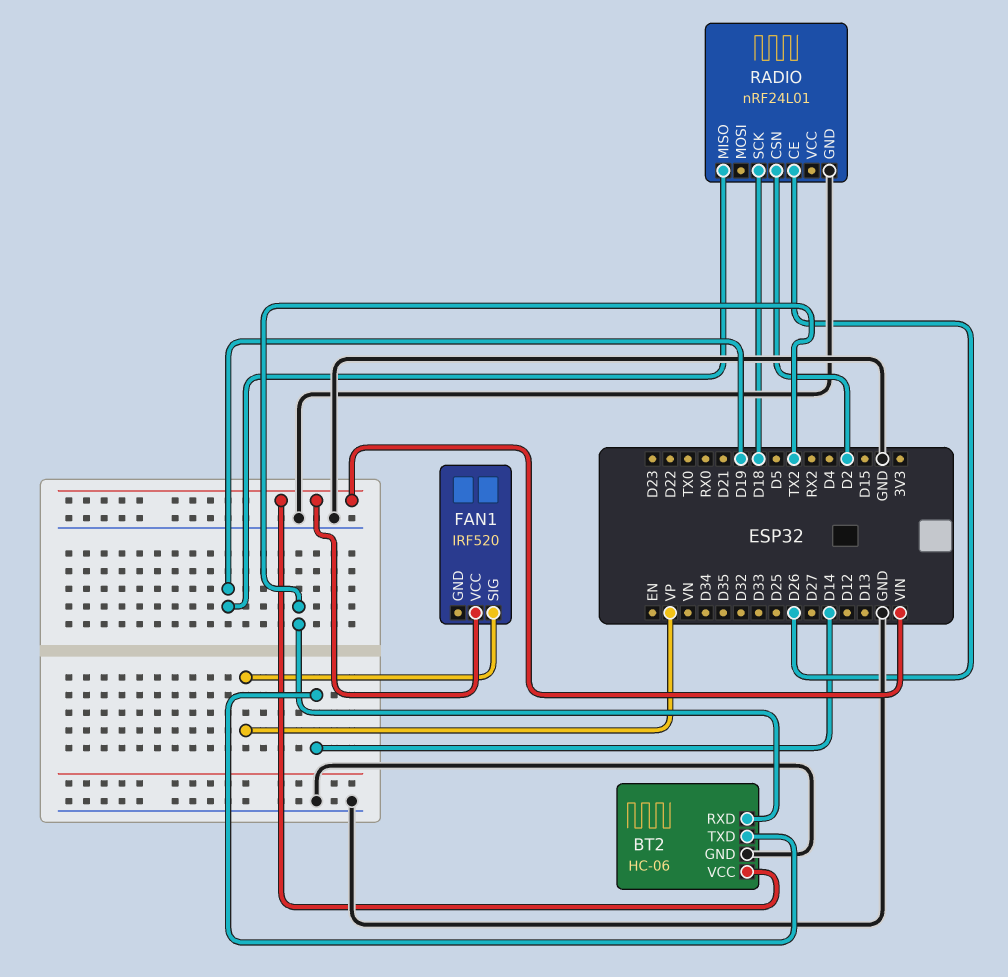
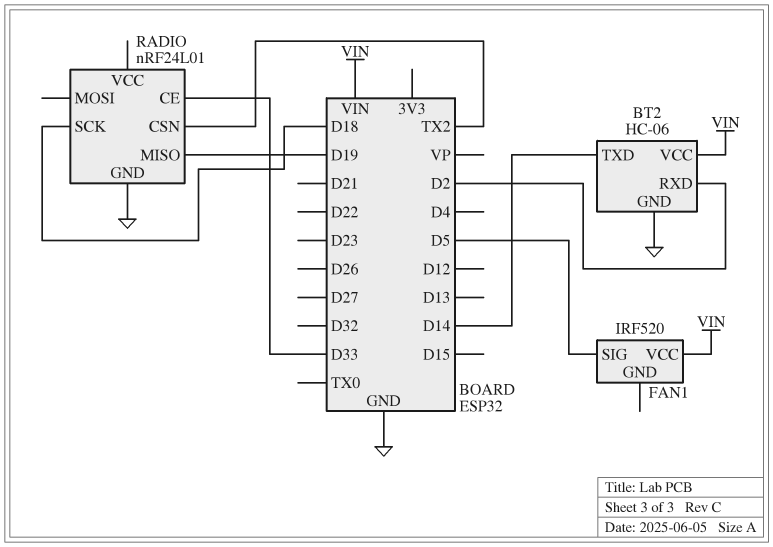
BT2 pin RXD: TX2 -> D2
FAN1 pin SIG: VP -> D5
RADIO pin CE: D26 -> D33
RADIO pin CSN: D2 -> TX2

